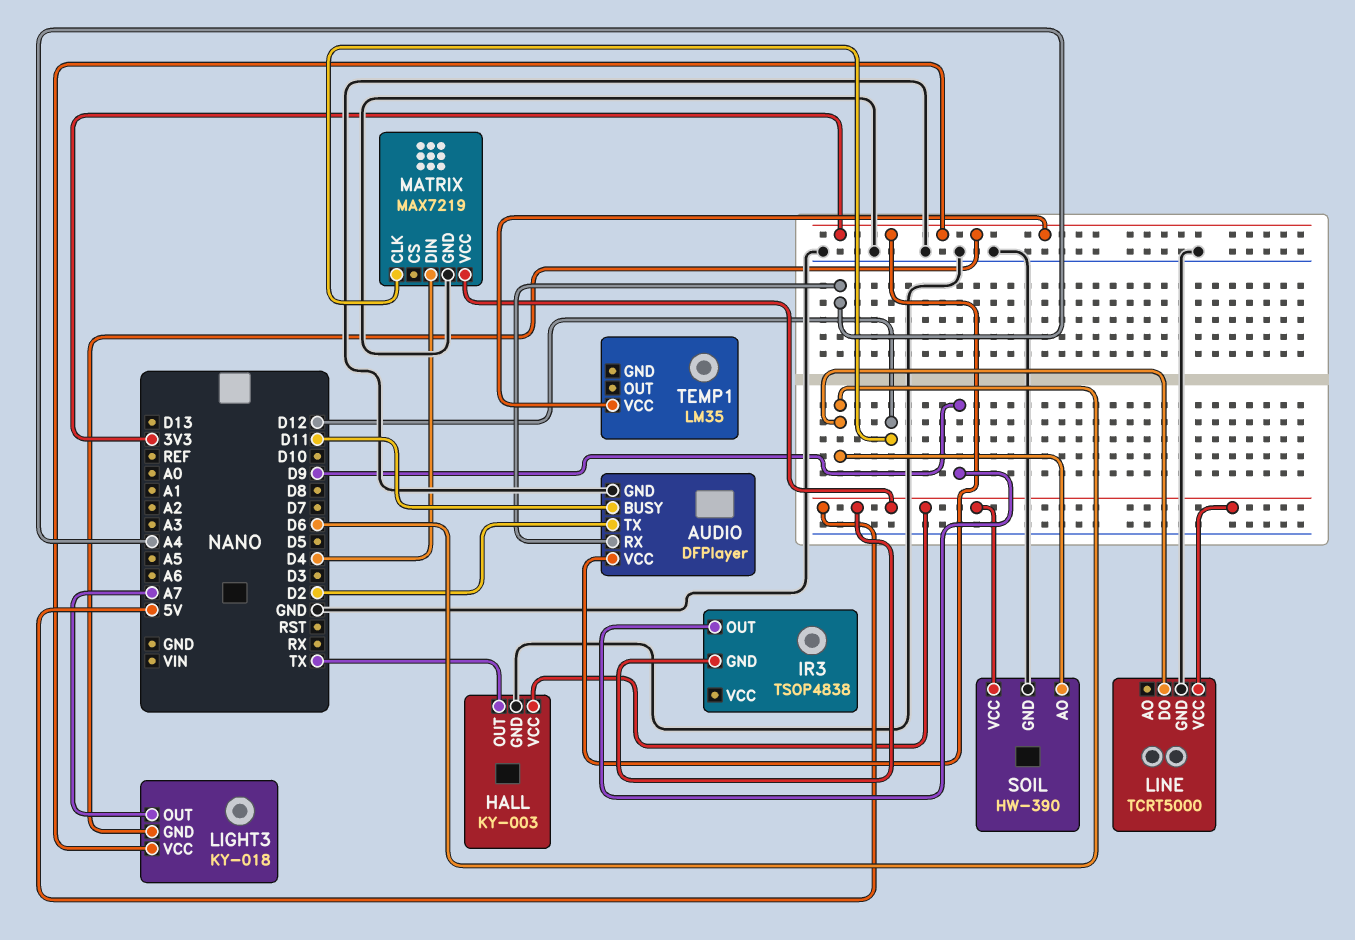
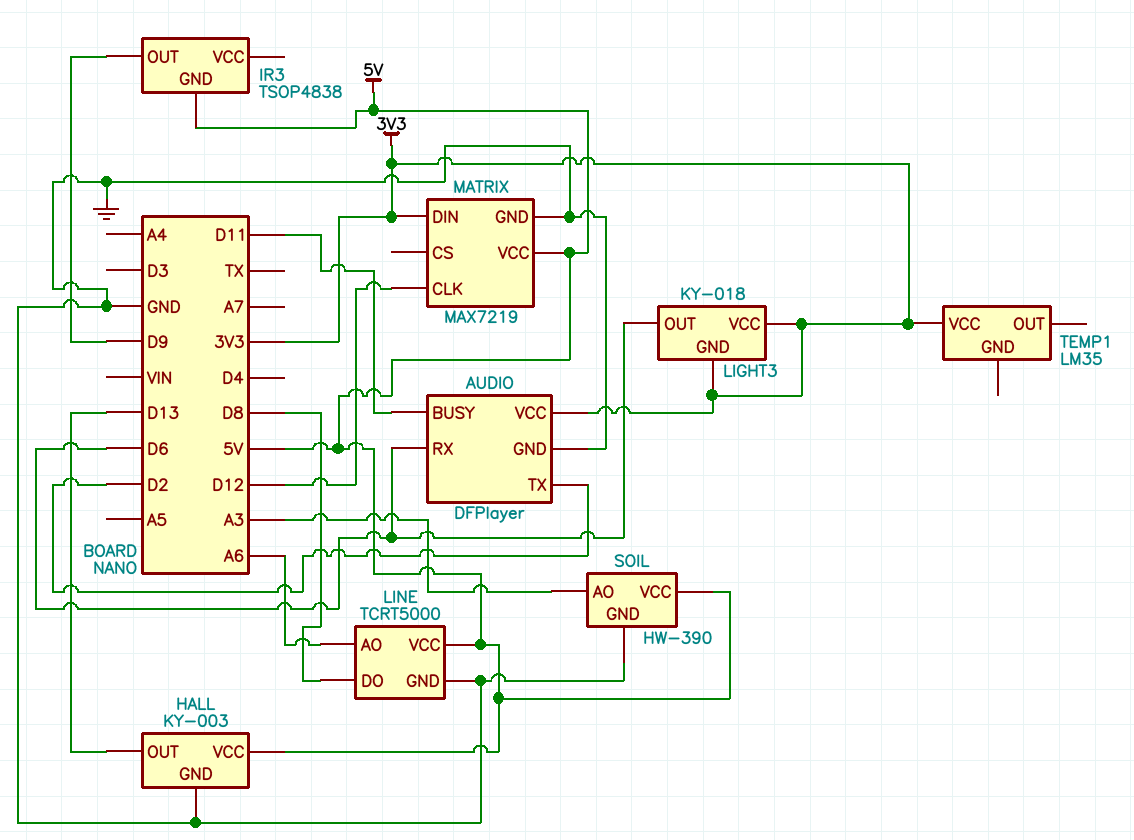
AUDIO pin RX: A4 -> D6
HALL pin OUT: TX -> D13
LIGHT3 pin OUT: A7 -> D6
LINE pin AO: none -> A6
LINE pin DO: D6 -> D8
MATRIX pin DIN: D4 -> 3V3
SOIL pin AO: D6 -> A3

